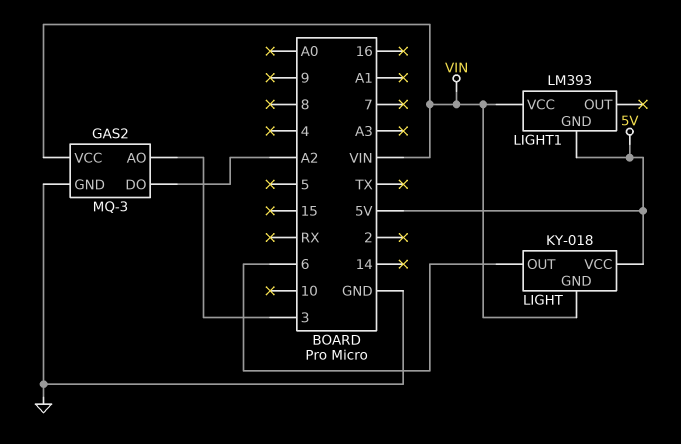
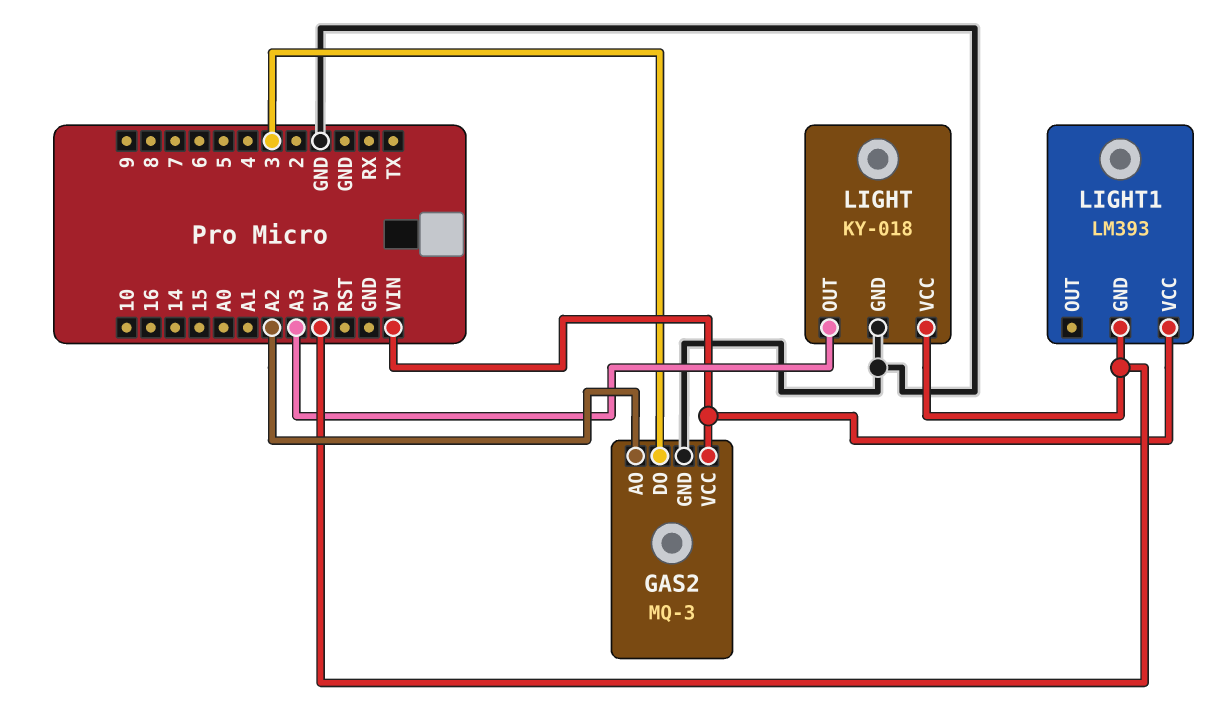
GAS2 pin AO: 3 -> A2
GAS2 pin DO: A2 -> 3
LIGHT pin GND: VIN -> GND
LIGHT pin OUT: 6 -> A3

